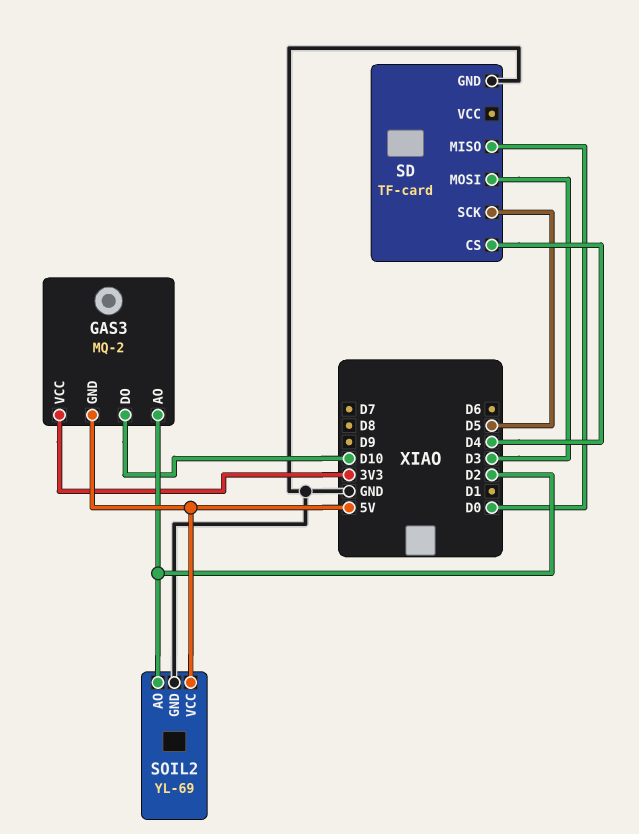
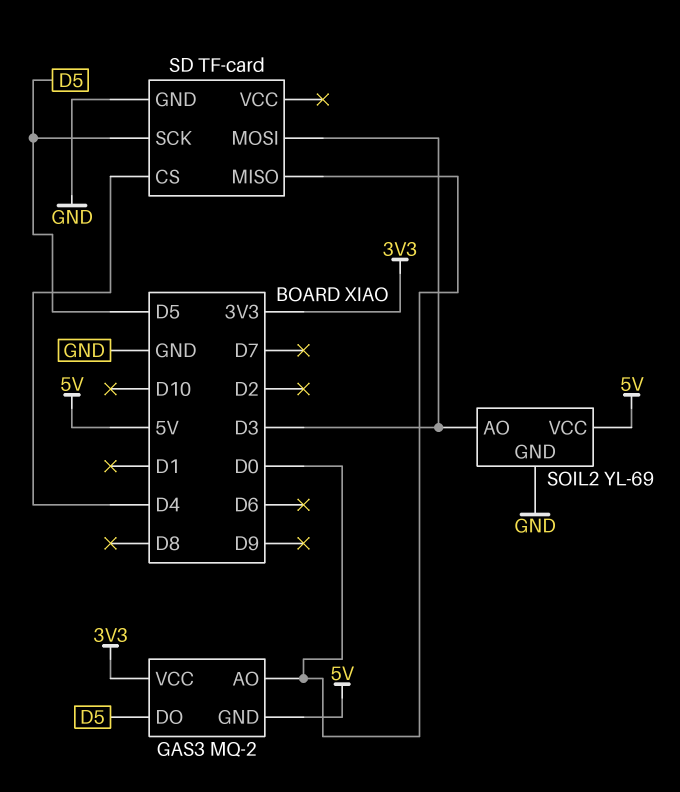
GAS3 pin AO: D2 -> D0
GAS3 pin DO: D10 -> D5
SOIL2 pin AO: D2 -> D3

